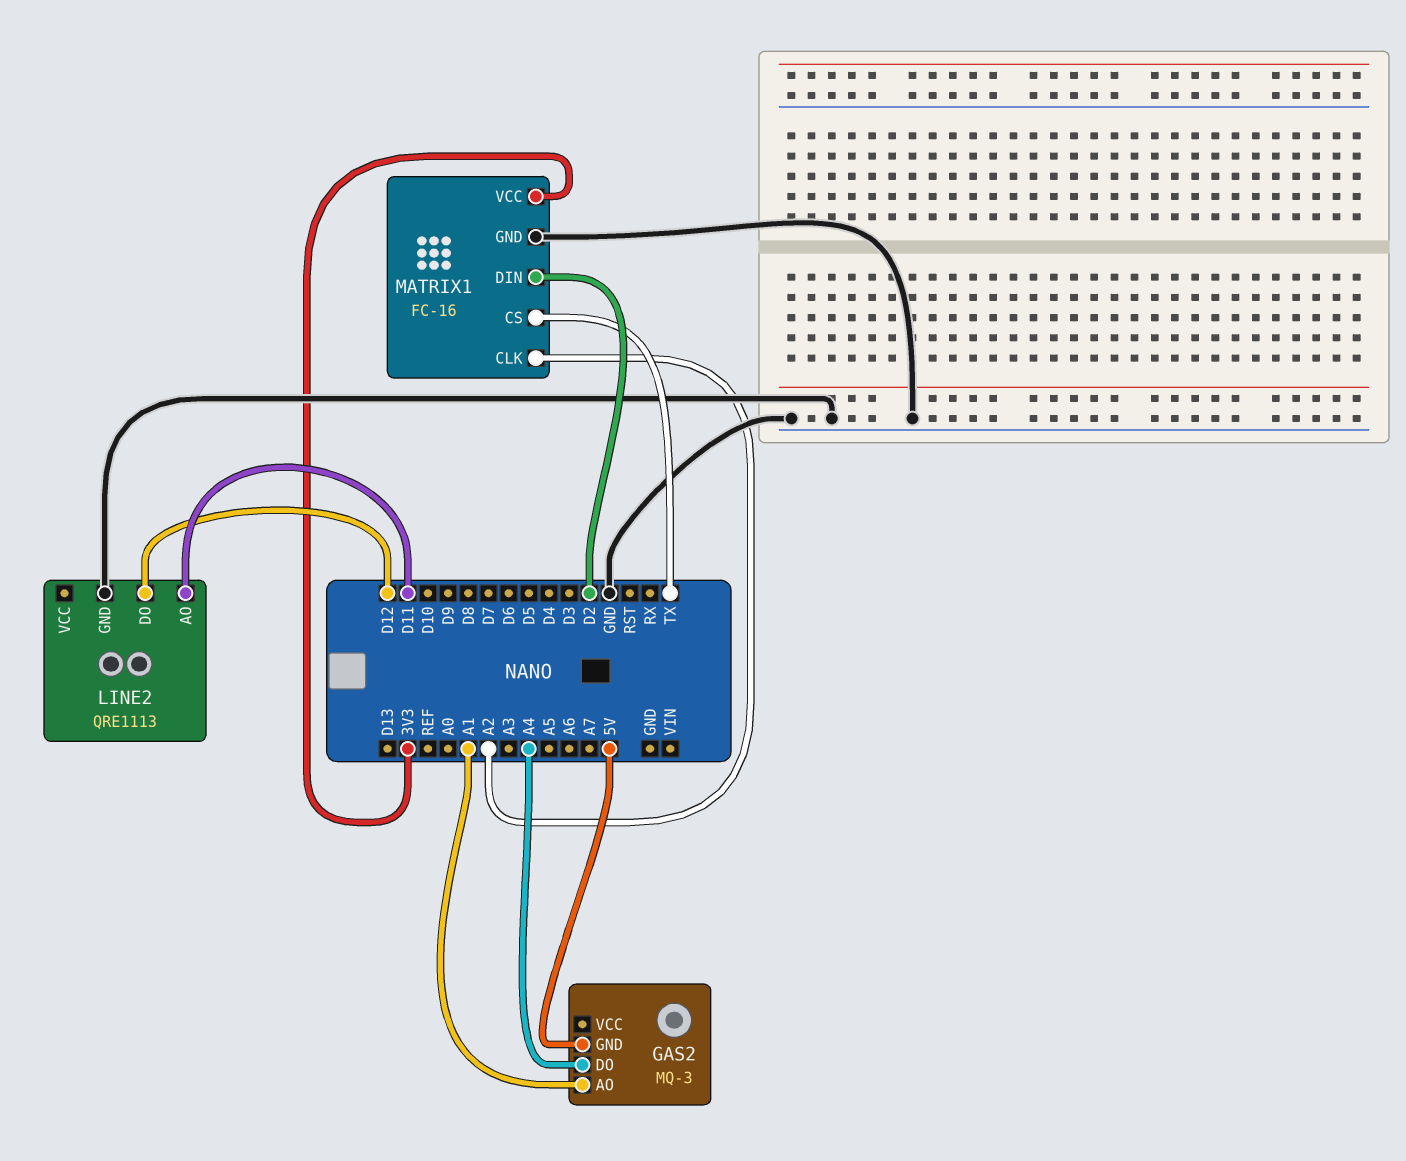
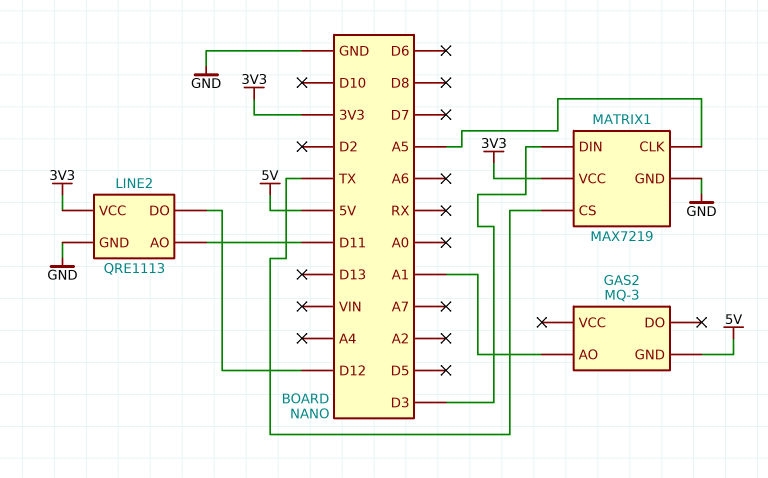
GAS2 pin DO: A4 -> none
LINE2 pin VCC: none -> 3V3
MATRIX1: FC-16 -> MAX7219
MATRIX1 pin CLK: A2 -> A5
MATRIX1 pin DIN: D2 -> D3

